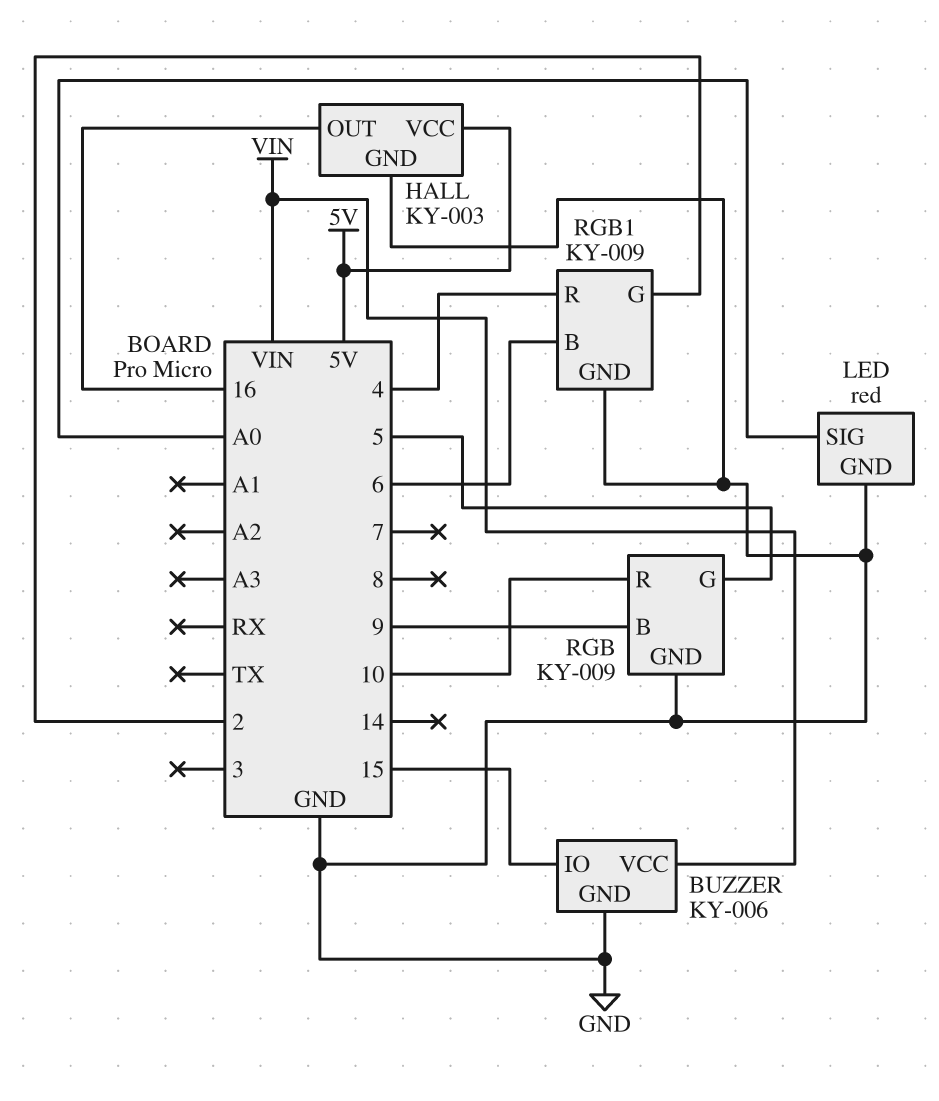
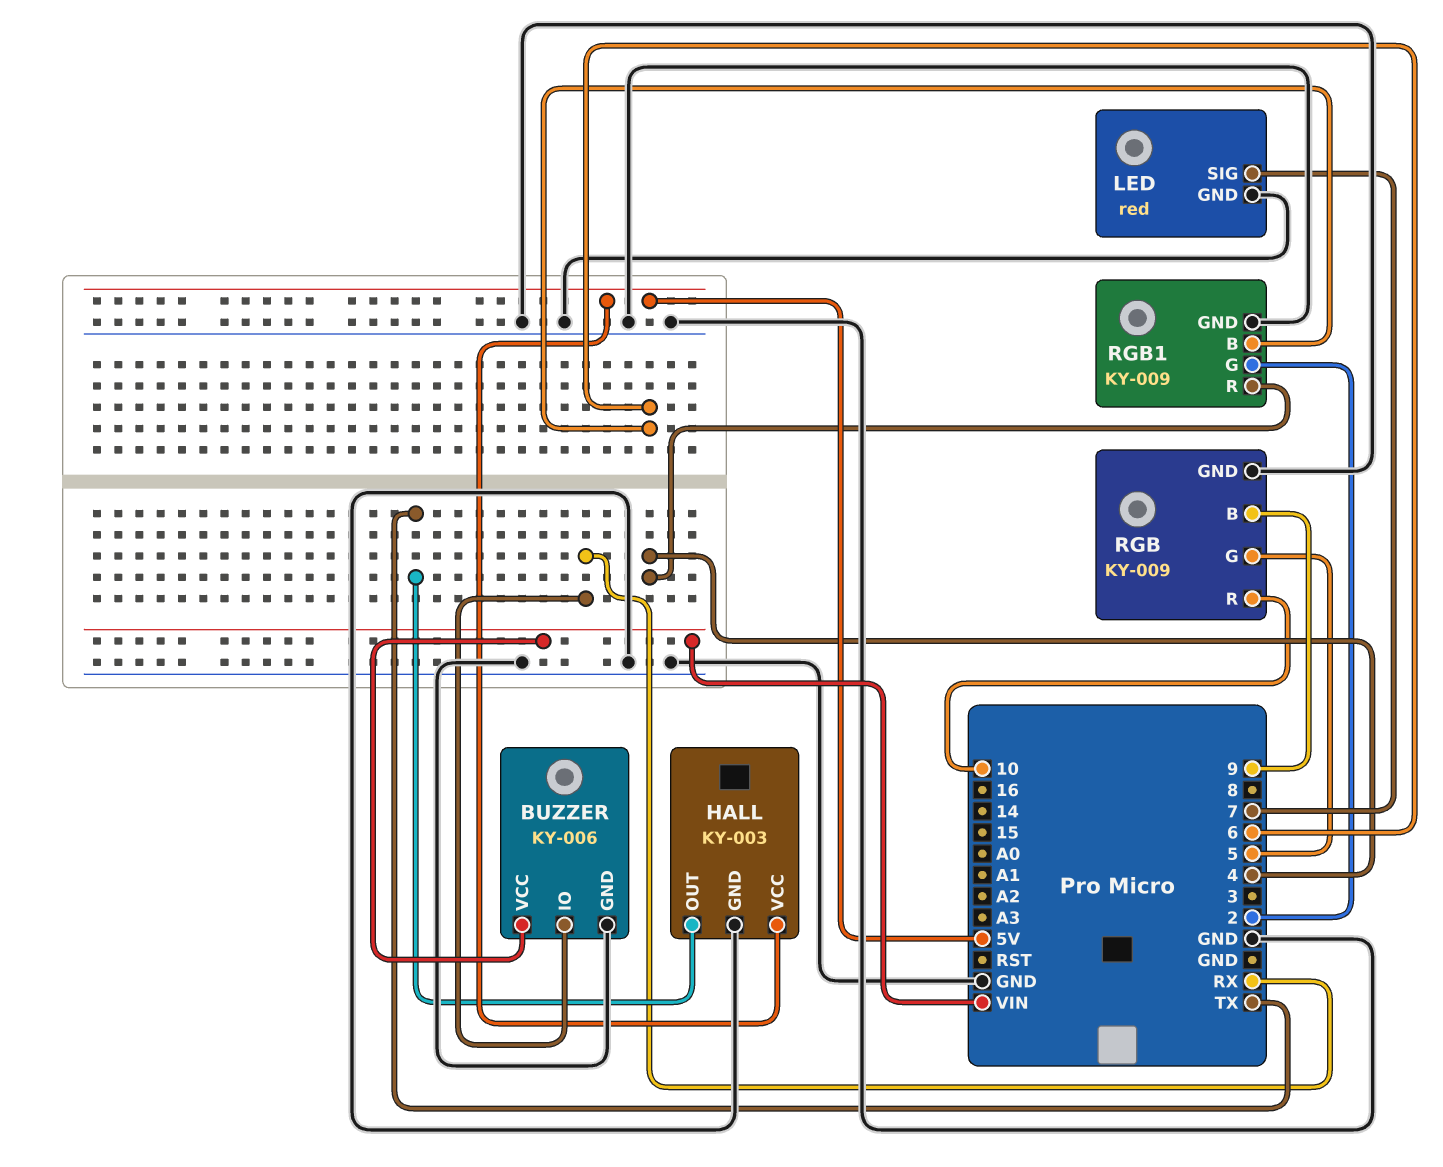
BUZZER pin IO: 15 -> RX
HALL pin OUT: 16 -> TX
LED pin SIG: A0 -> 7

